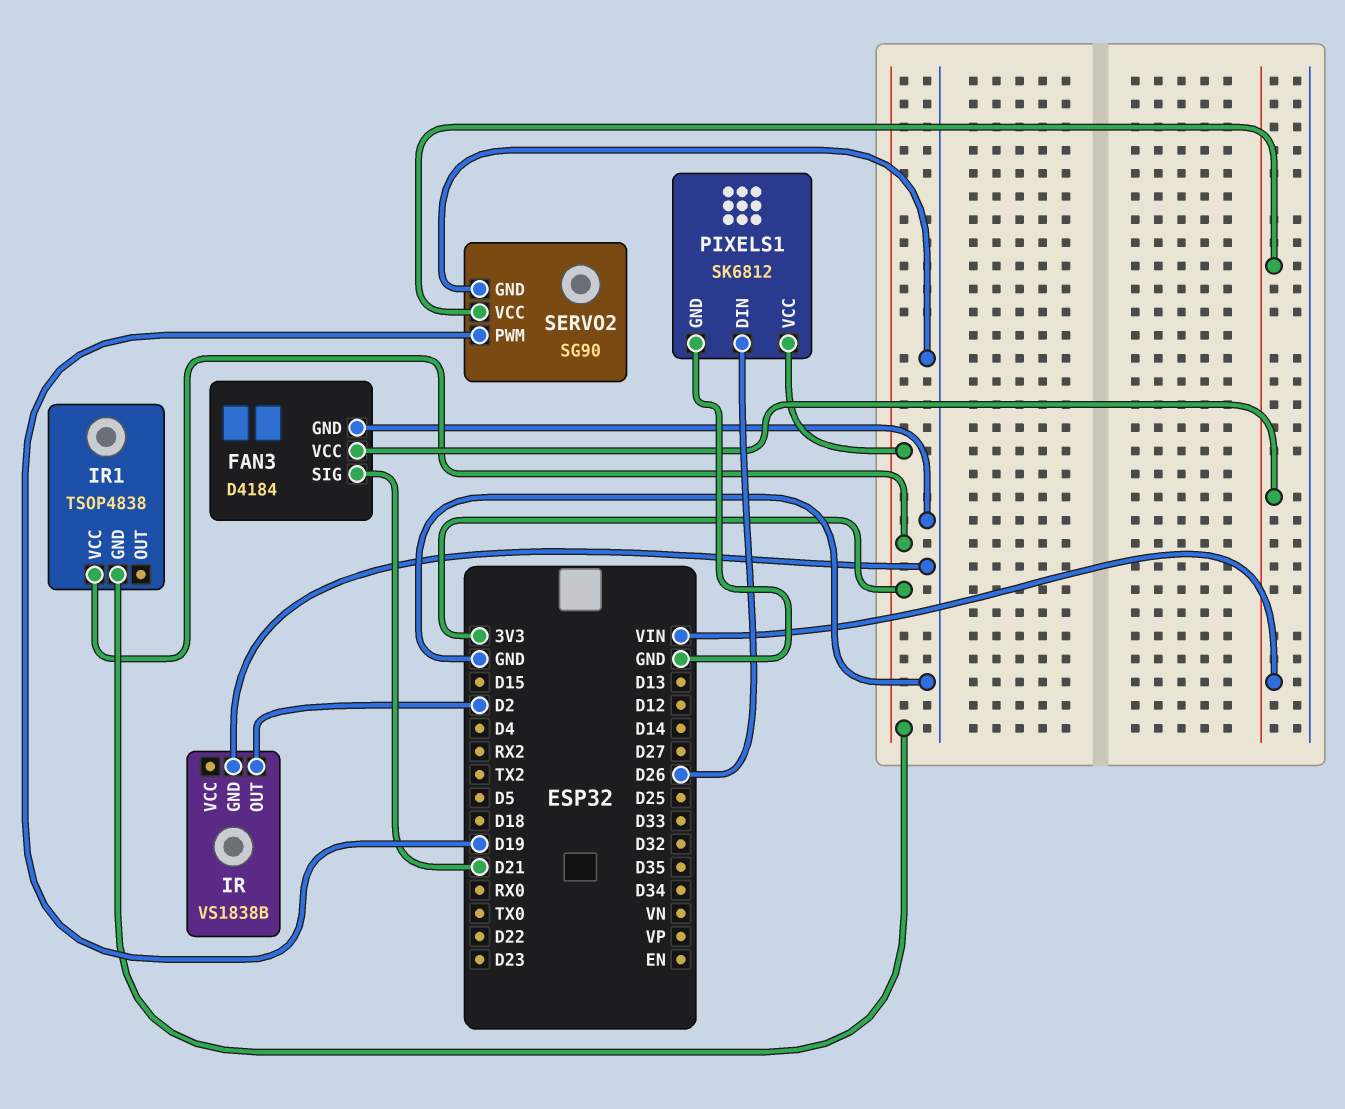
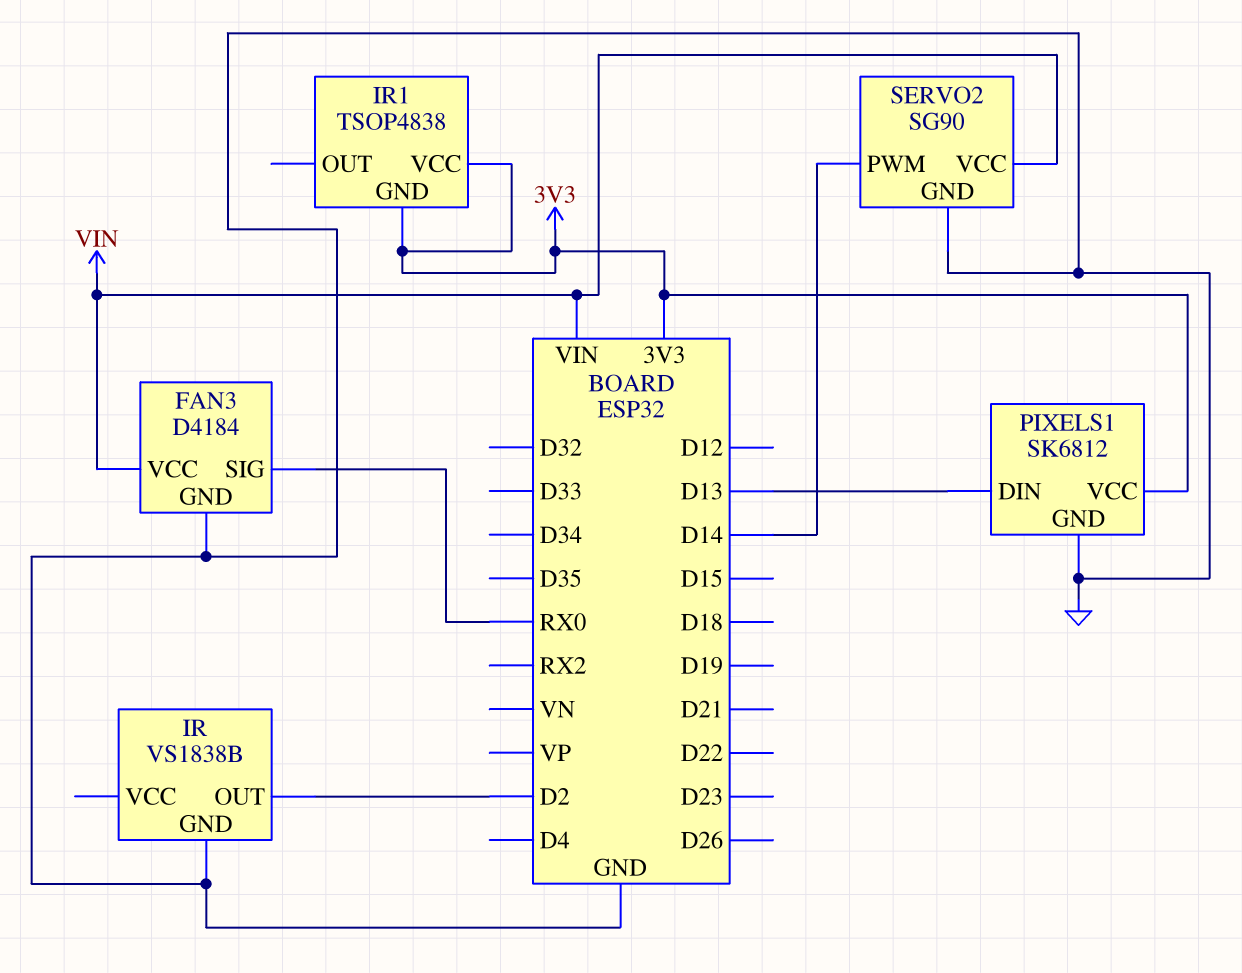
FAN3 pin SIG: D21 -> RX0
PIXELS1 pin DIN: D26 -> D13
SERVO2 pin PWM: D19 -> D14

